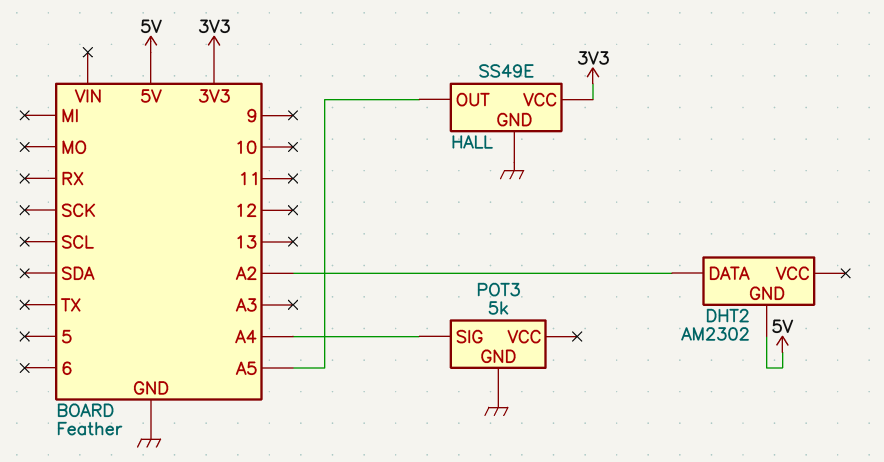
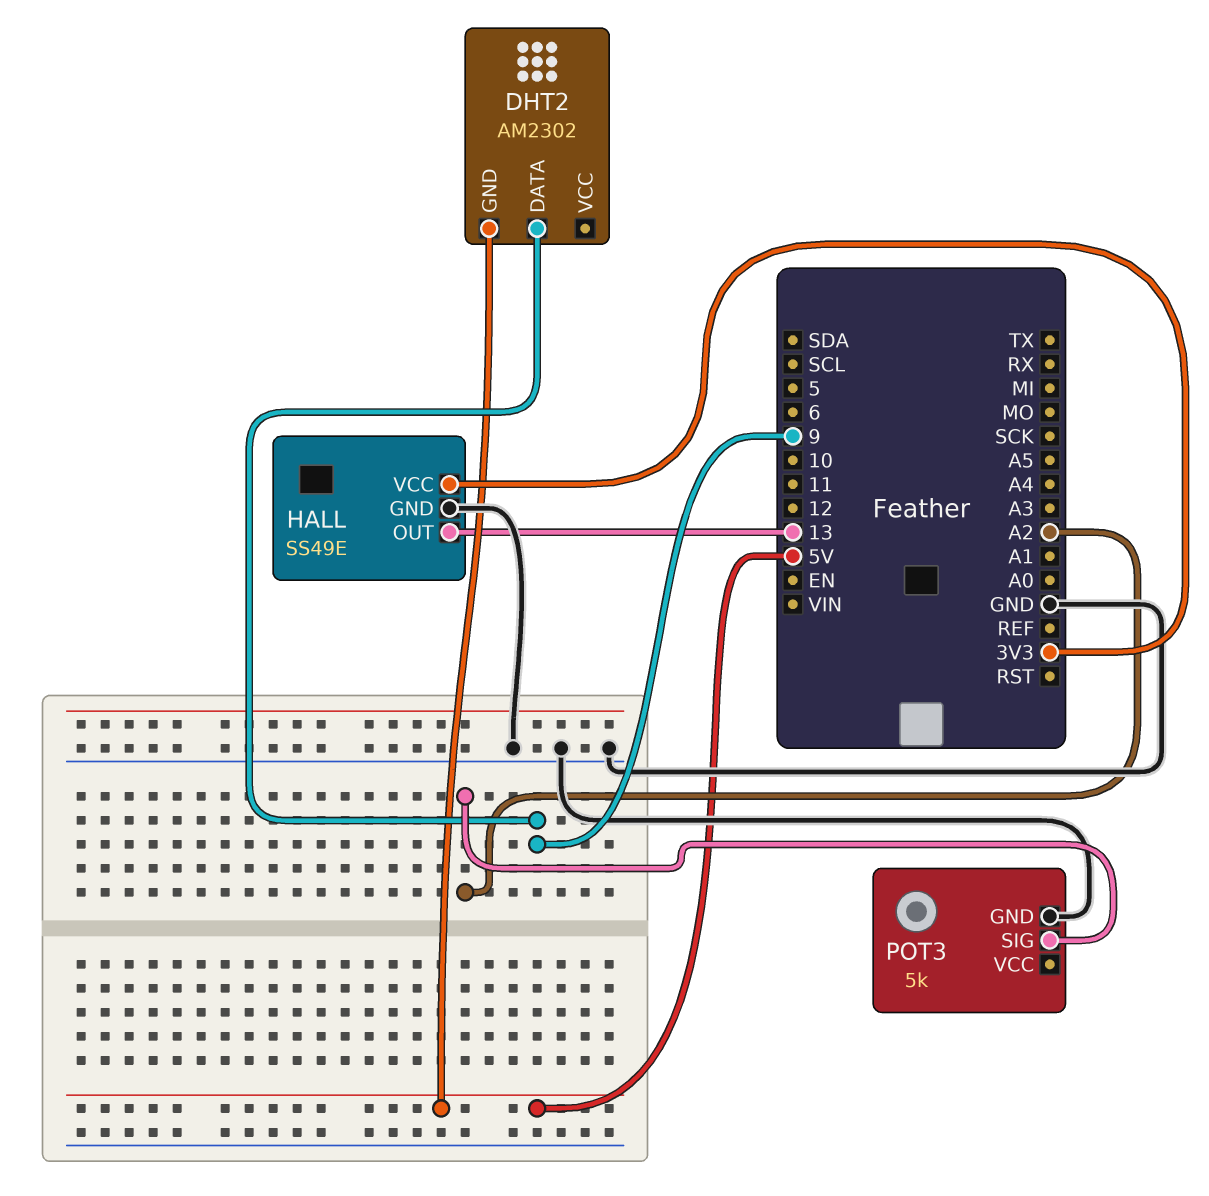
DHT2 pin DATA: A2 -> 9
HALL pin OUT: A5 -> 13
POT3 pin SIG: A4 -> A2

